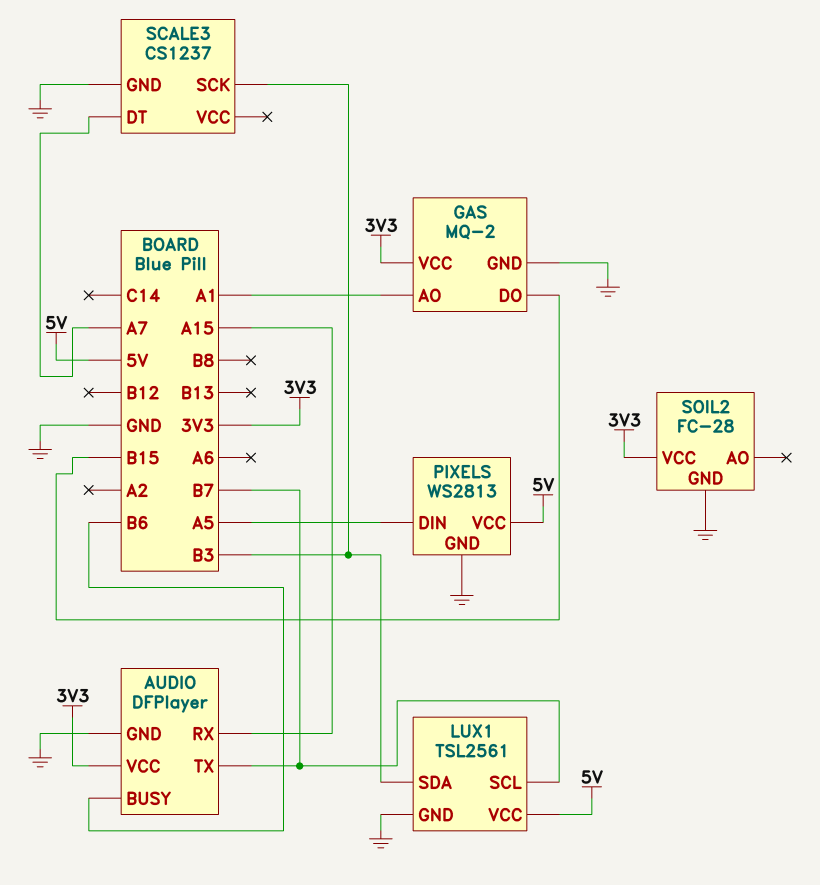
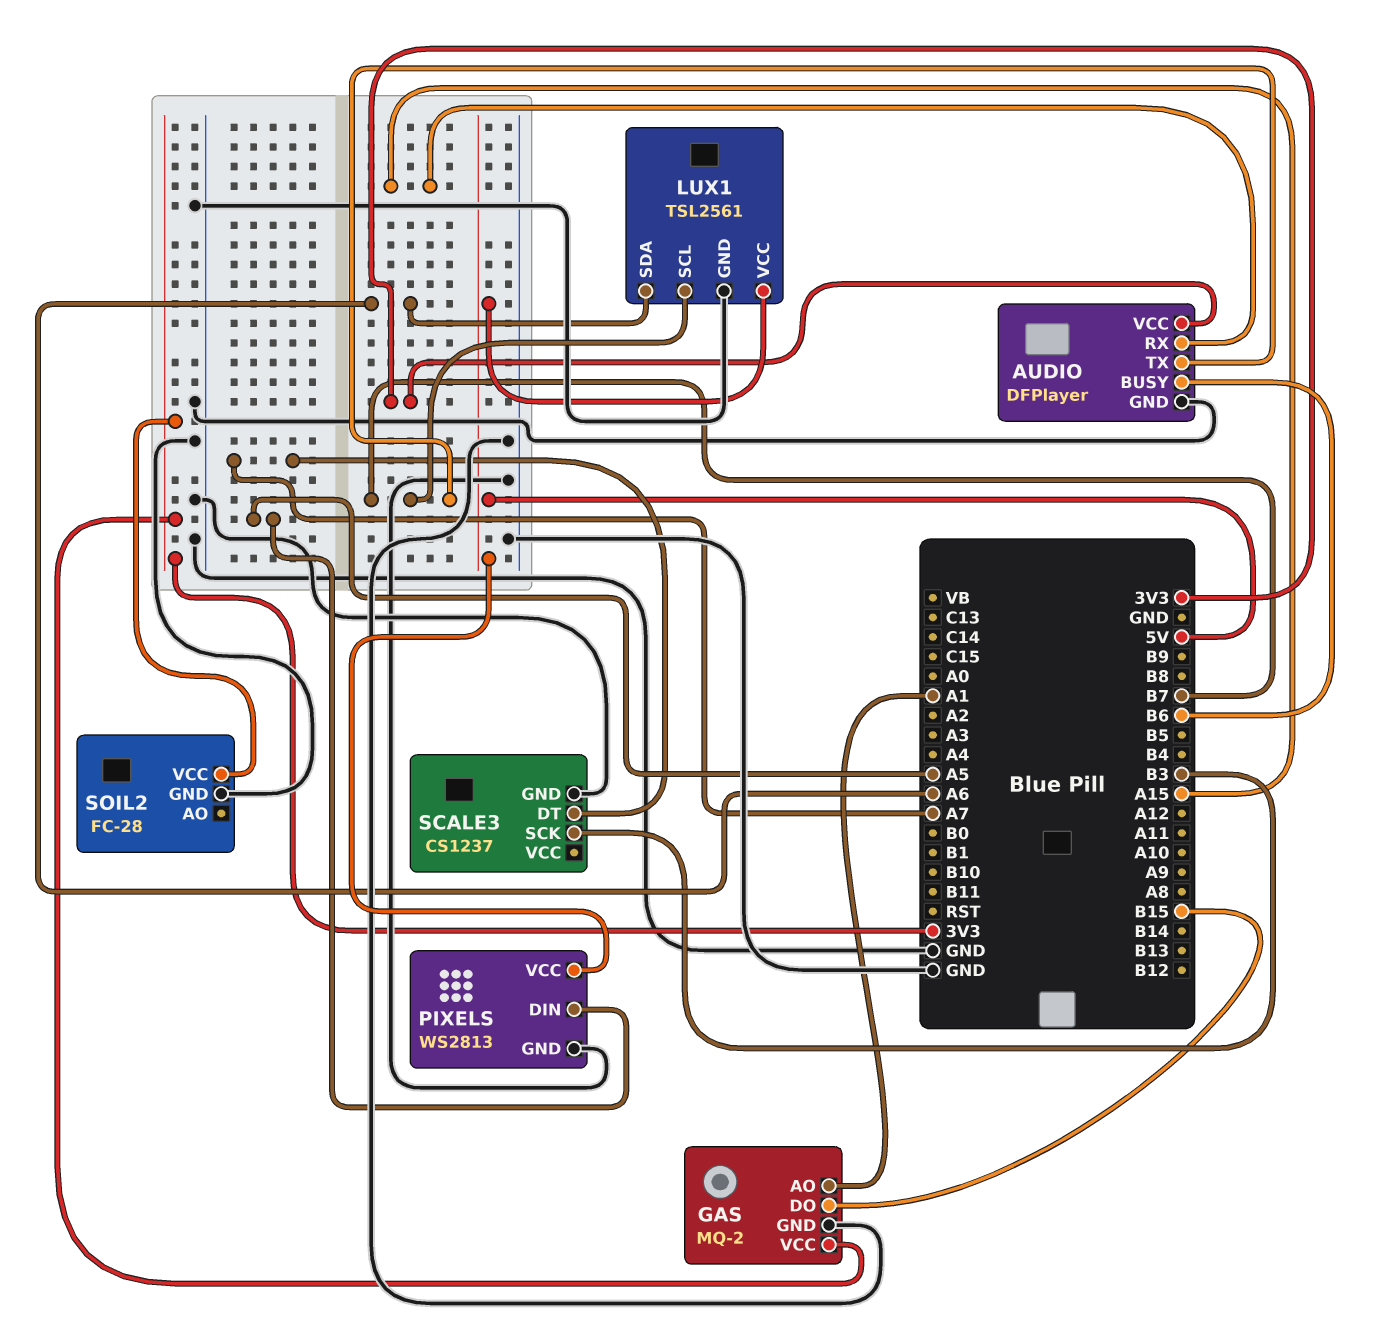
LUX1 pin SDA: B3 -> A6

